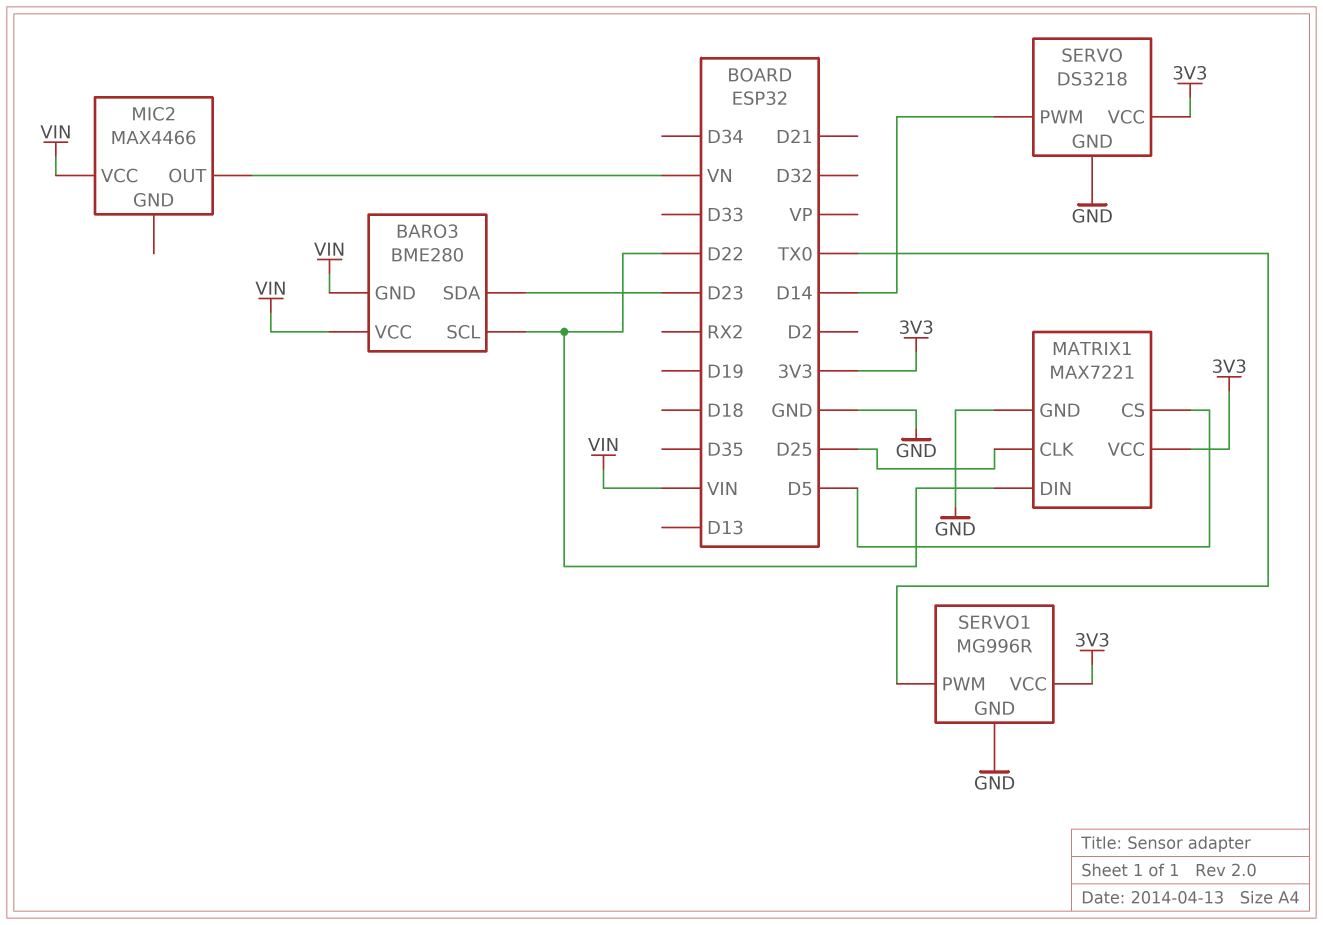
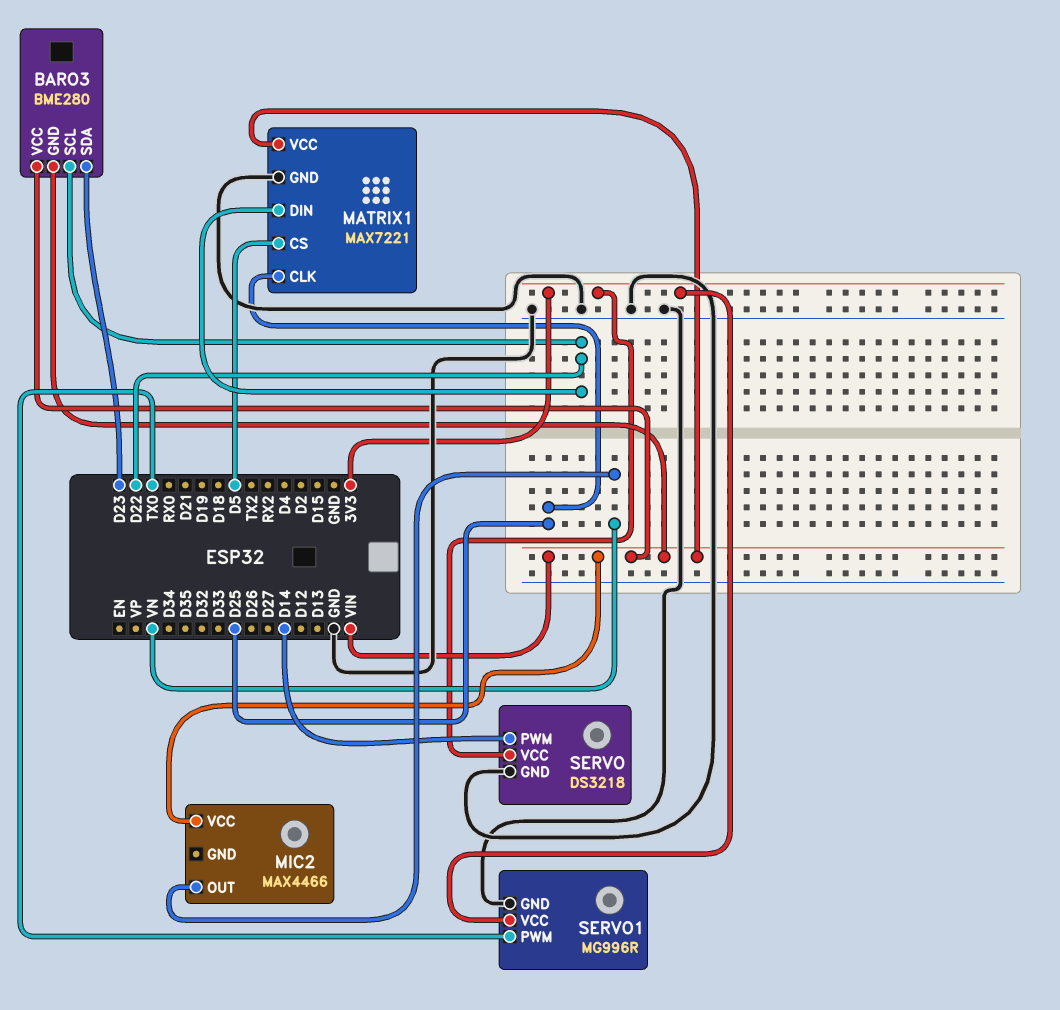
MATRIX1 pin VCC: 3V3 -> VIN

